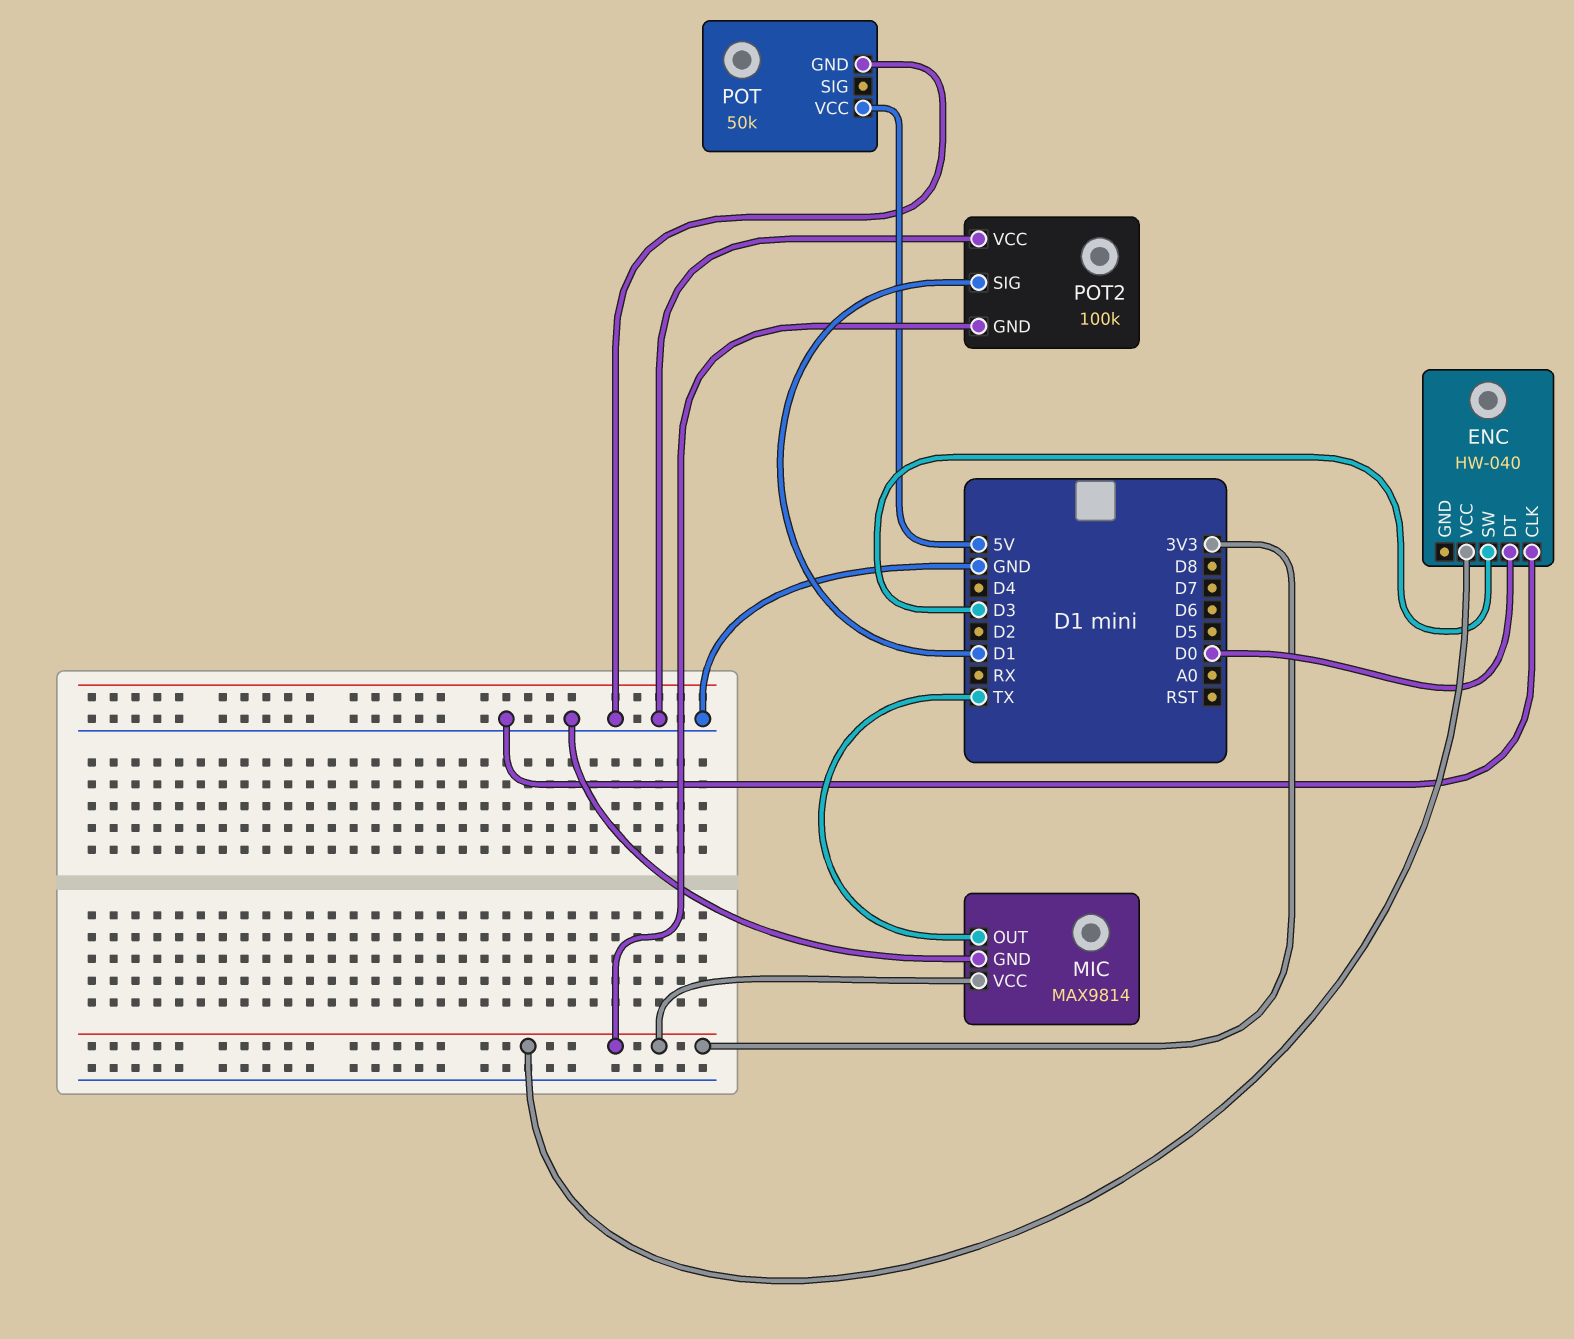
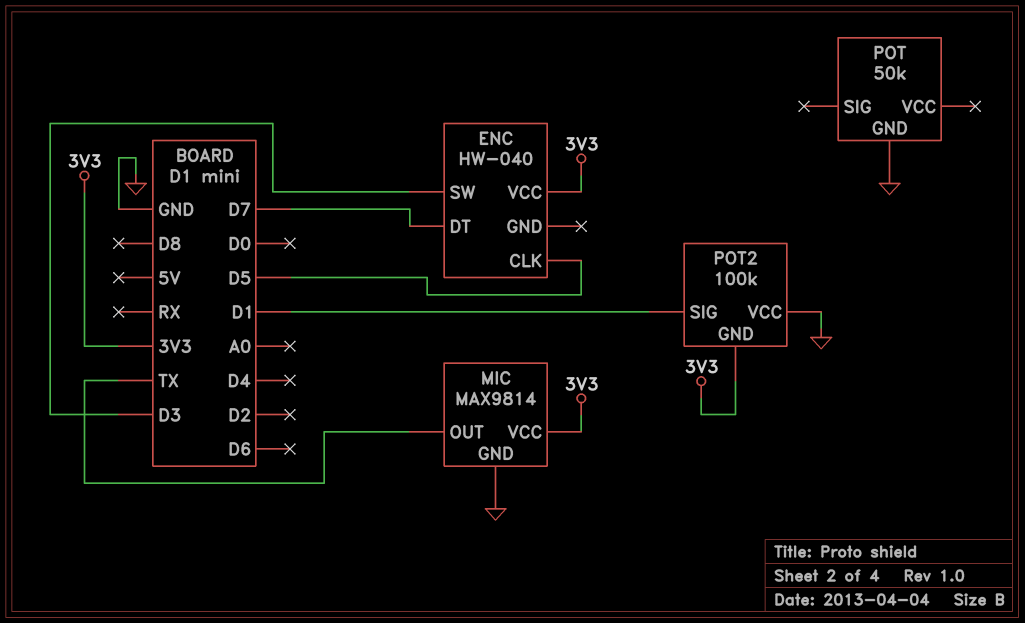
ENC pin CLK: GND -> D5
ENC pin DT: D0 -> D7
POT pin VCC: 5V -> none

